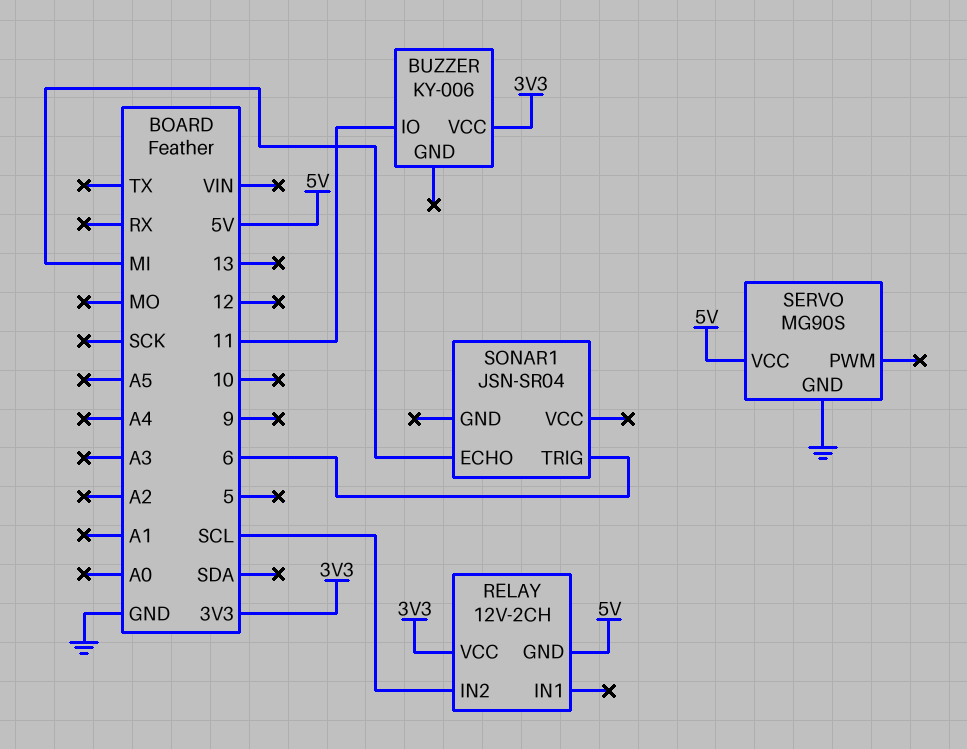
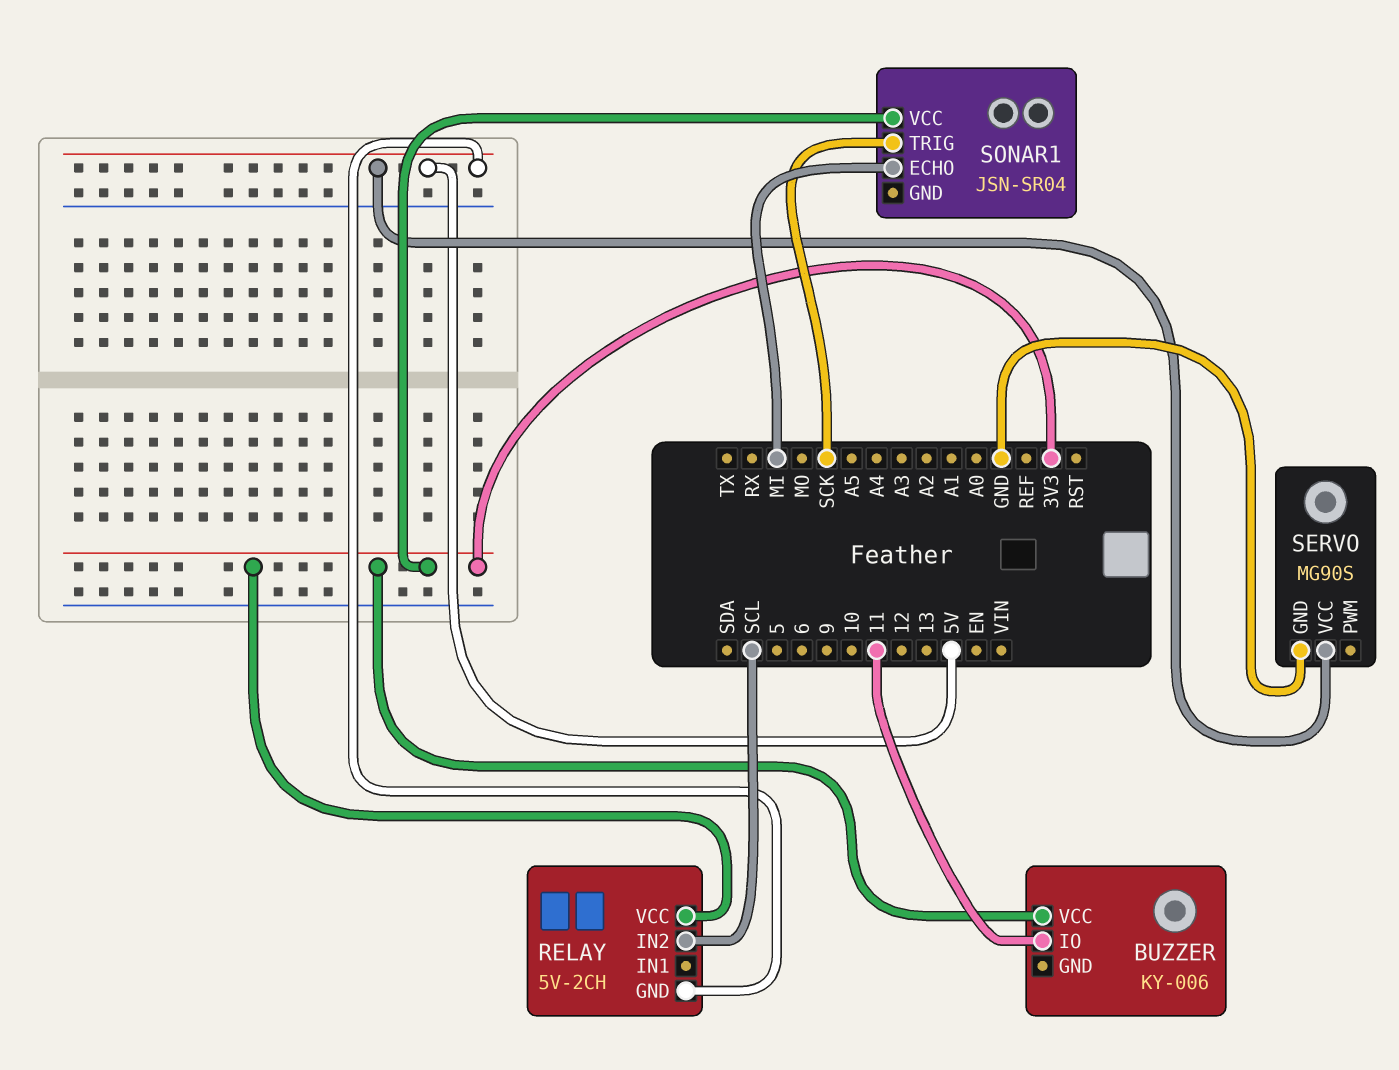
RELAY: 12V-2CH -> 5V-2CH
SONAR1 pin TRIG: 6 -> SCK
SONAR1 pin VCC: none -> 3V3

